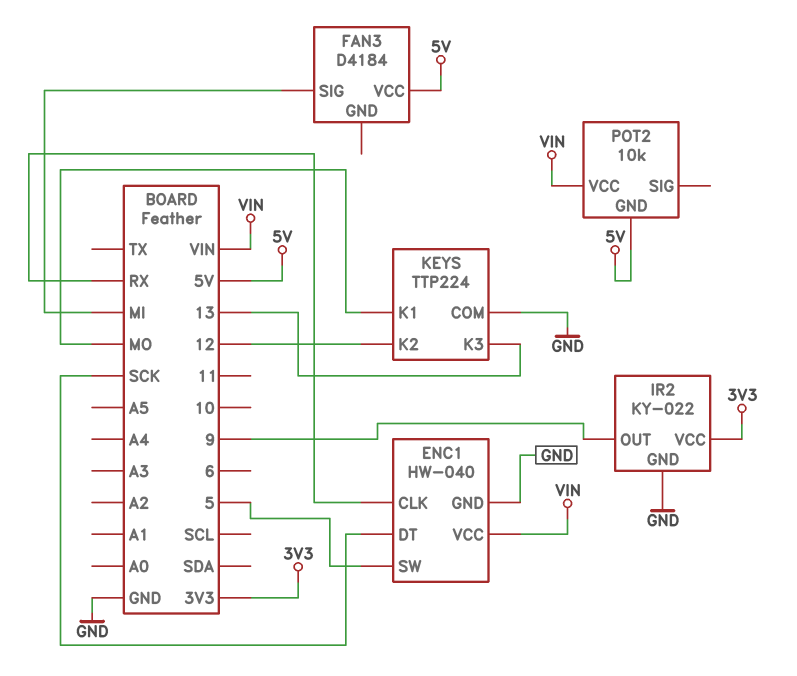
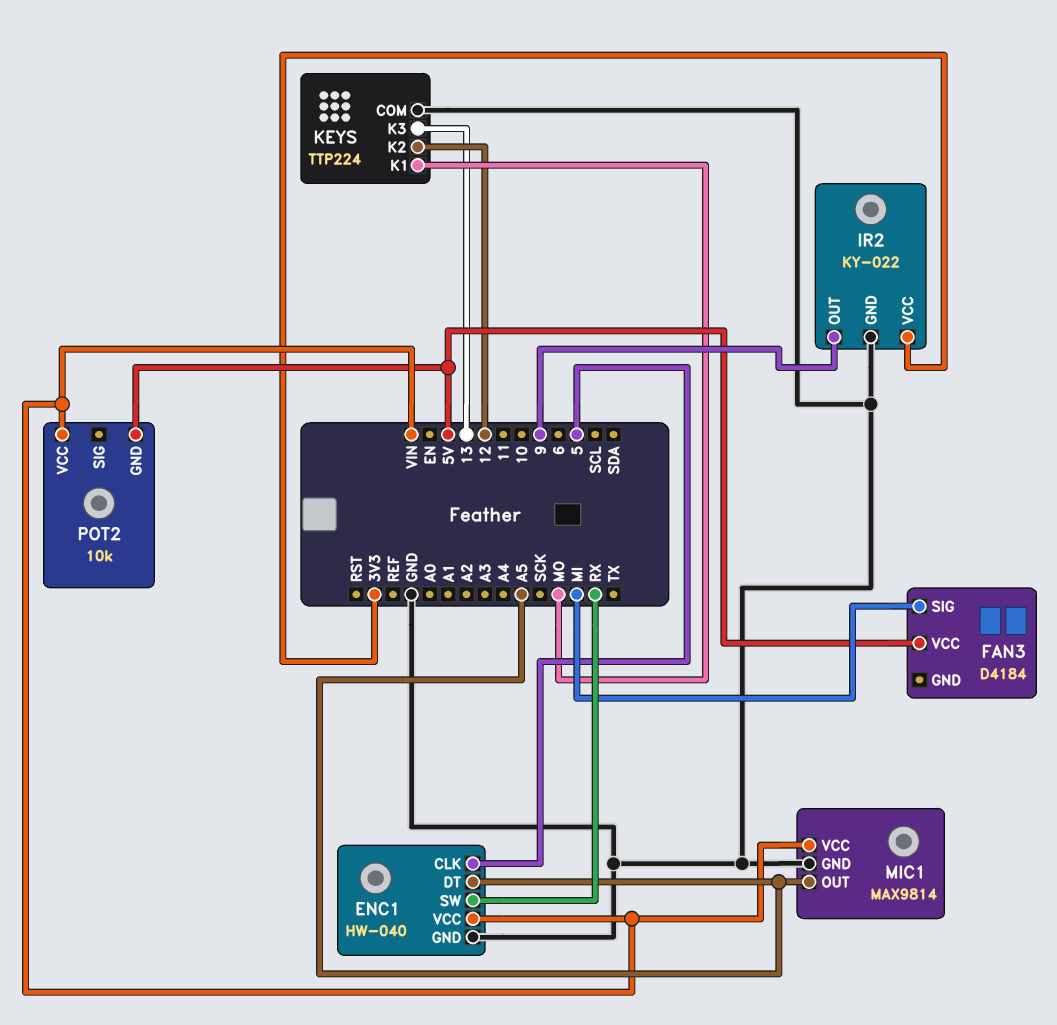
ENC1 pin CLK: RX -> 5
ENC1 pin DT: SCK -> A5
ENC1 pin SW: 5 -> RX
MIC1: none -> MAX9814
MIC1 pin GND: none -> GND
MIC1 pin OUT: none -> A5
MIC1 pin VCC: none -> VIN

